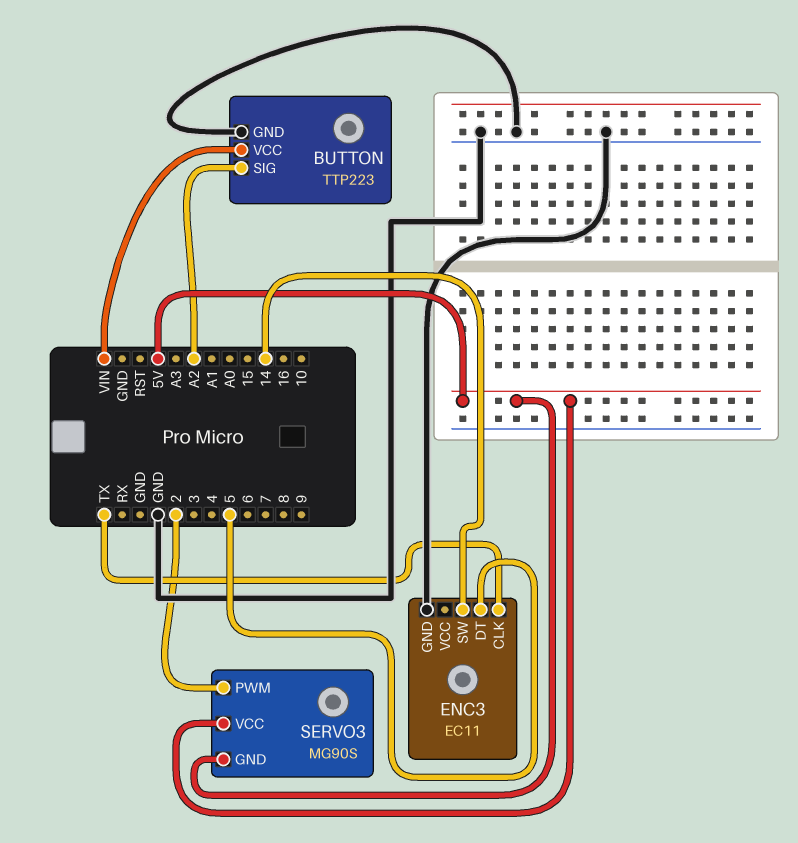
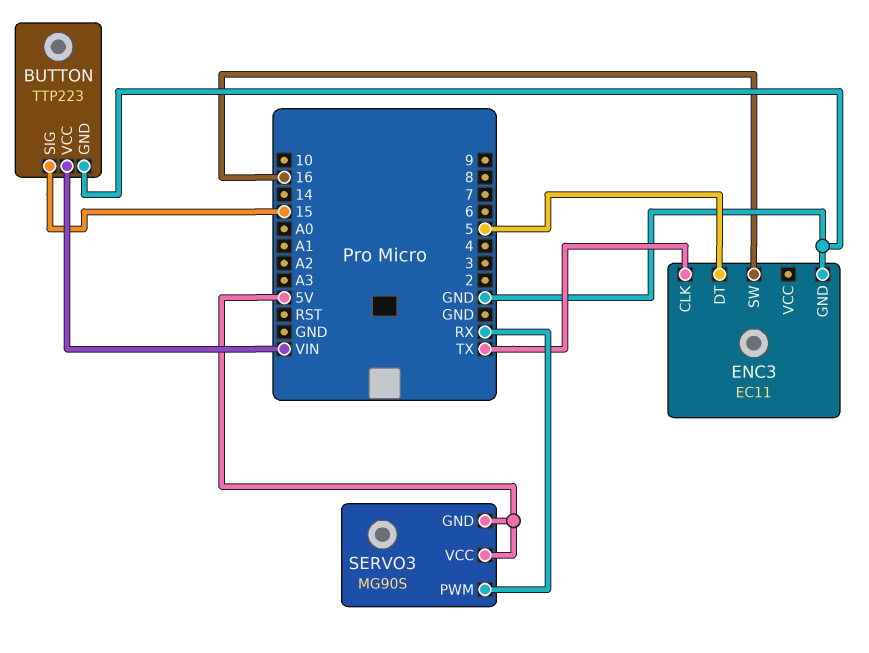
BUTTON pin SIG: A2 -> 15
ENC3 pin SW: 14 -> 16
SERVO3 pin PWM: 2 -> RX

